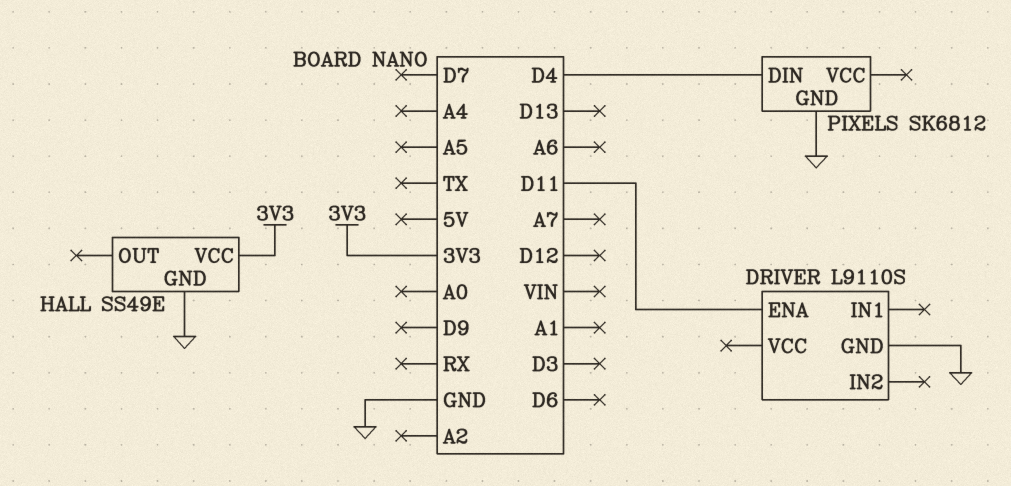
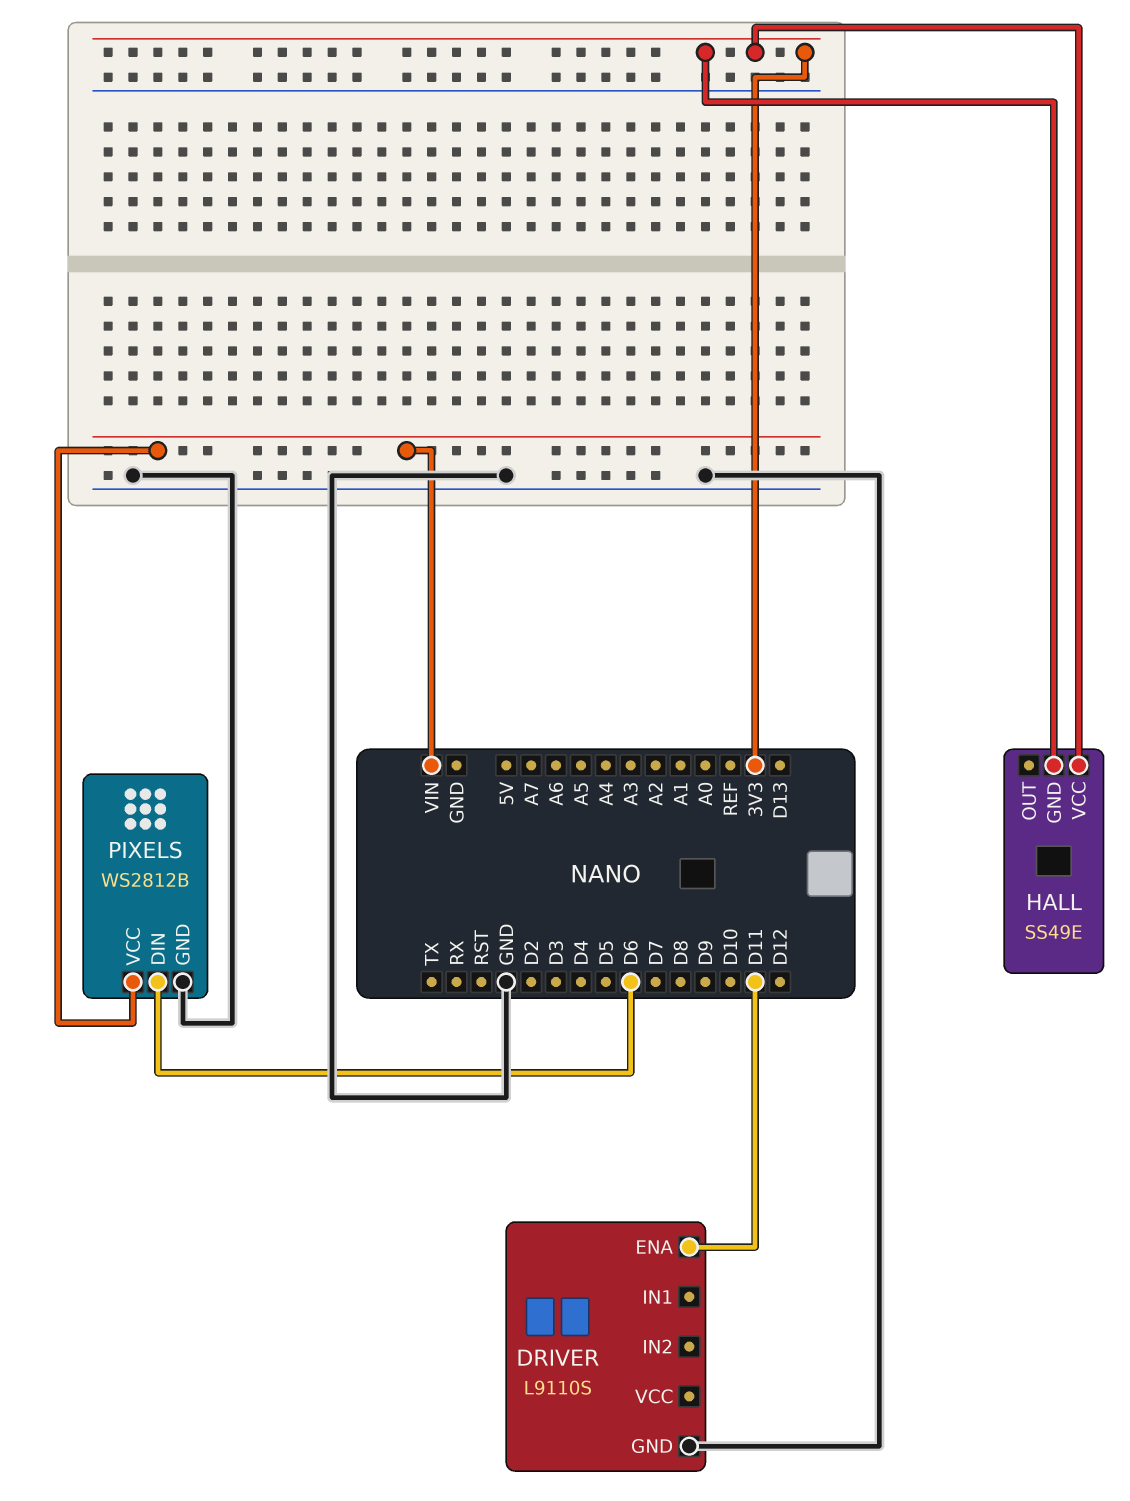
HALL pin GND: GND -> 3V3
PIXELS: SK6812 -> WS2812B
PIXELS pin DIN: D4 -> D6
PIXELS pin VCC: none -> VIN

